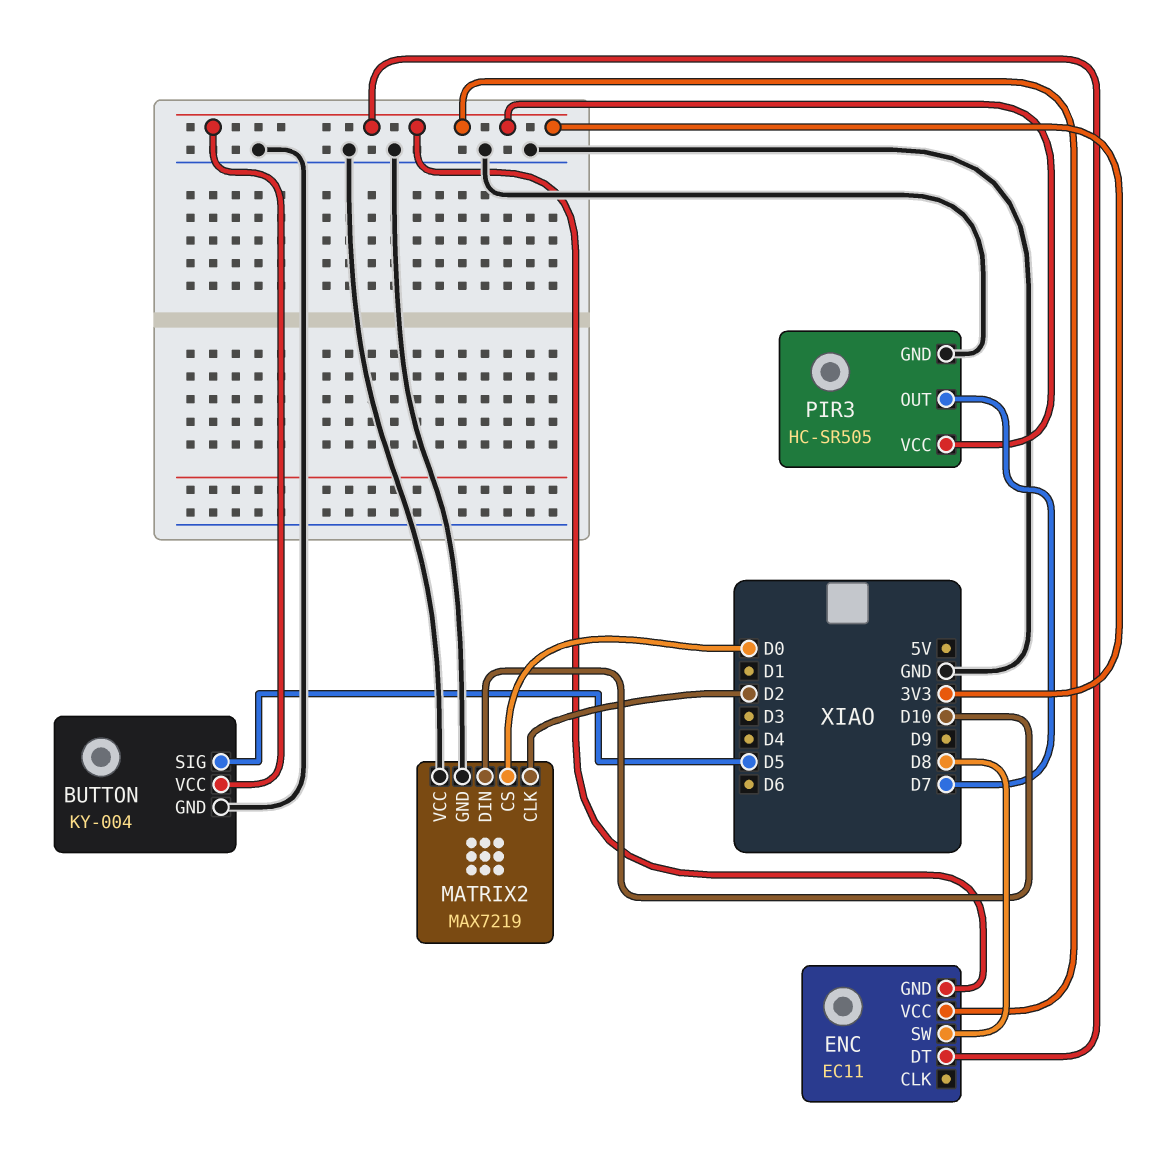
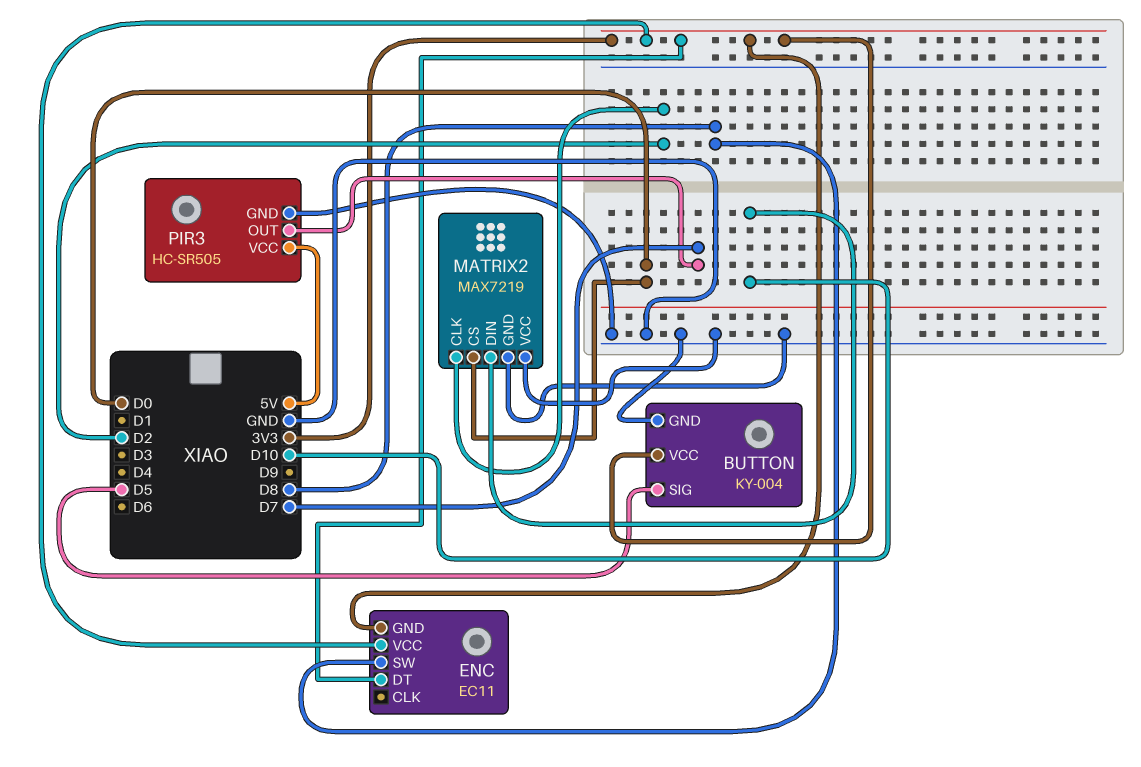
PIR3 pin VCC: 3V3 -> 5V

